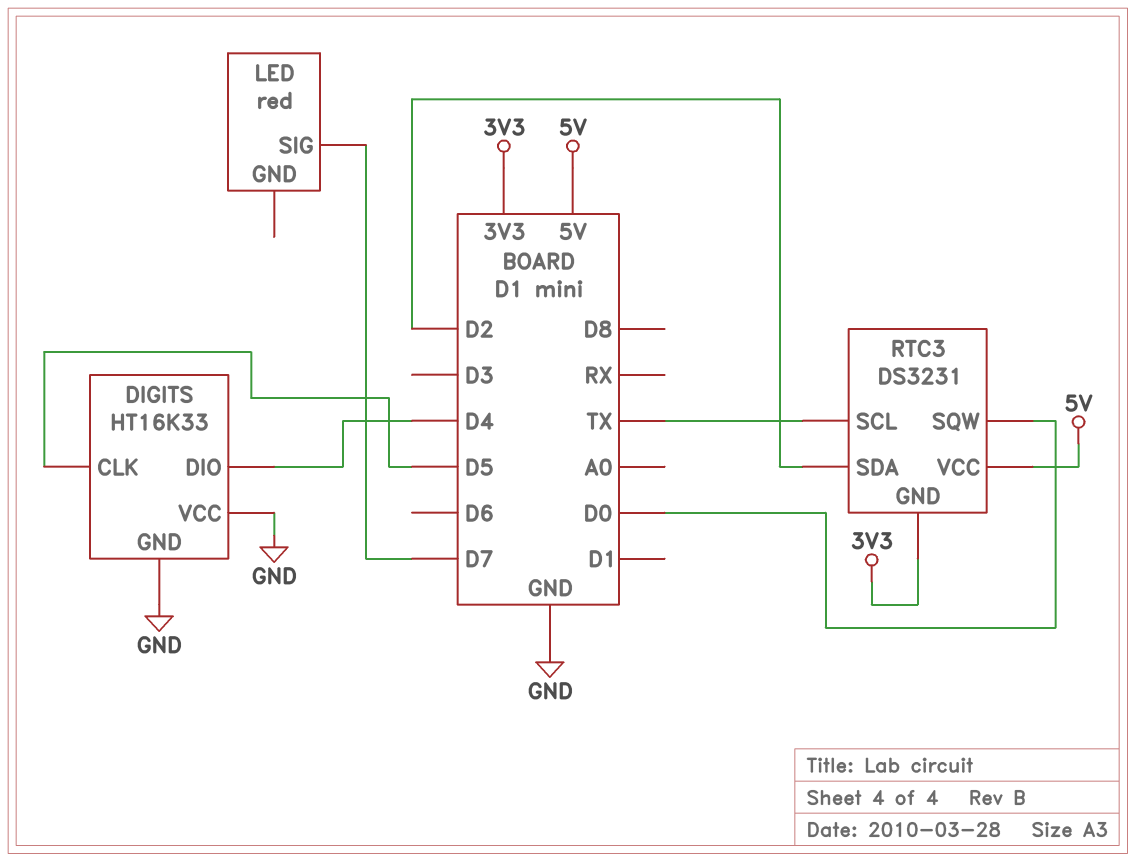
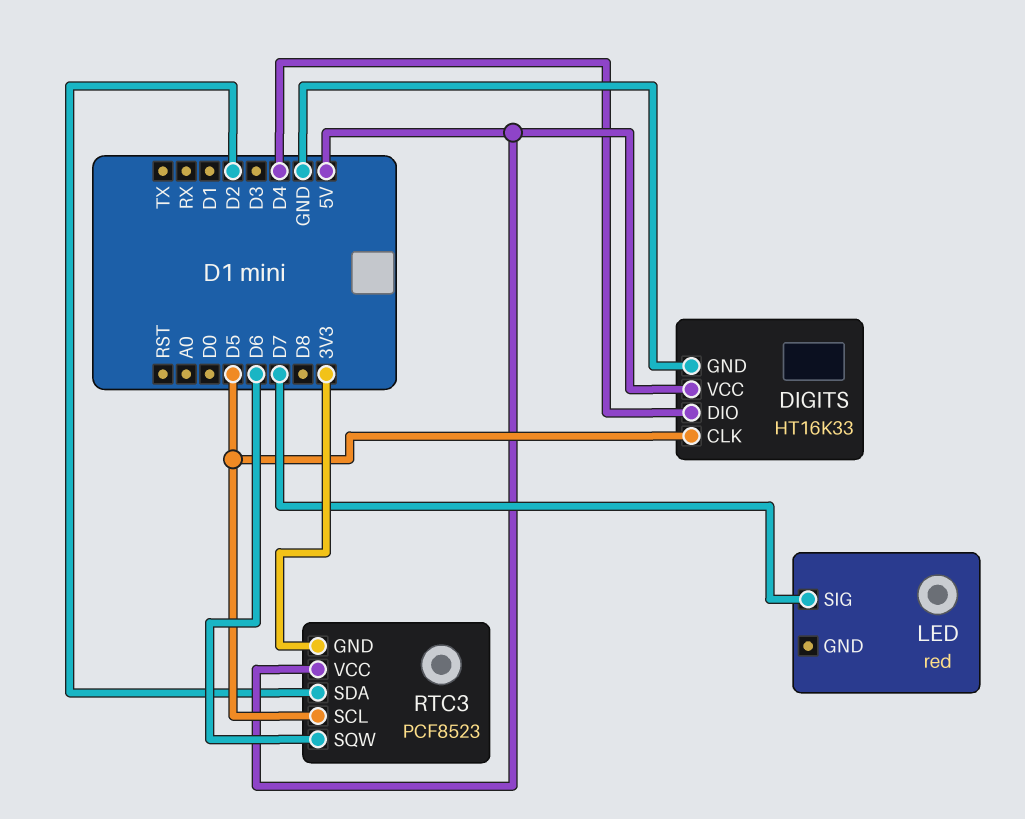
DIGITS pin VCC: GND -> 5V
RTC3: DS3231 -> PCF8523
RTC3 pin SCL: TX -> D5
RTC3 pin SQW: D0 -> D6

